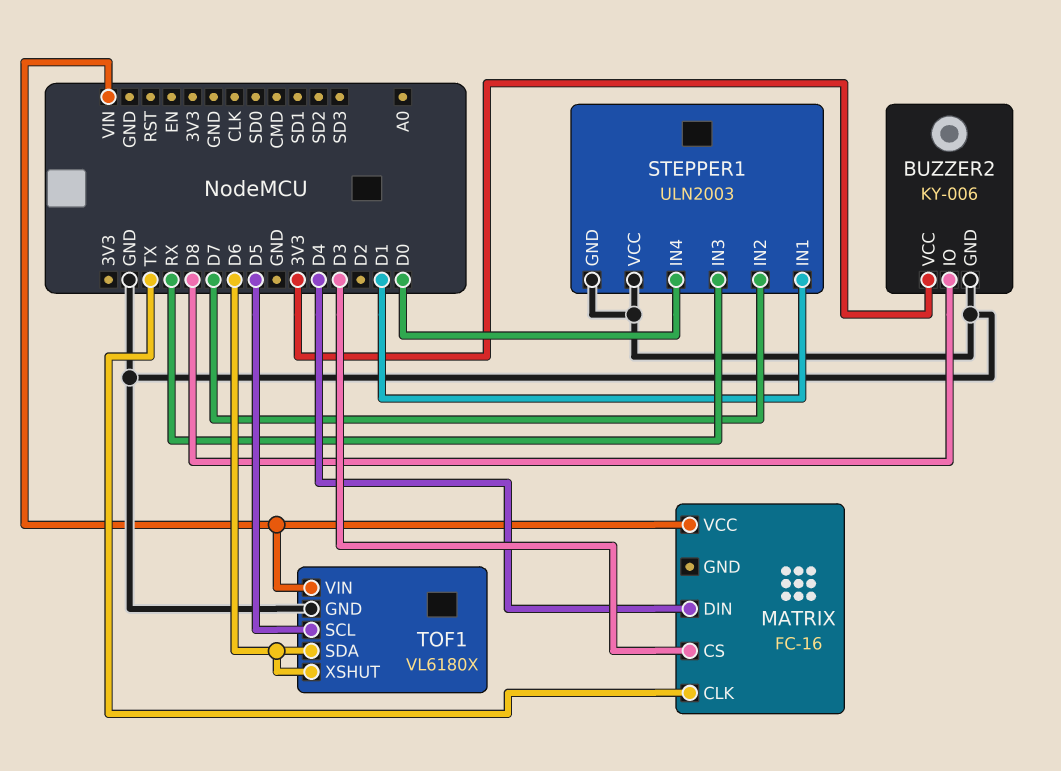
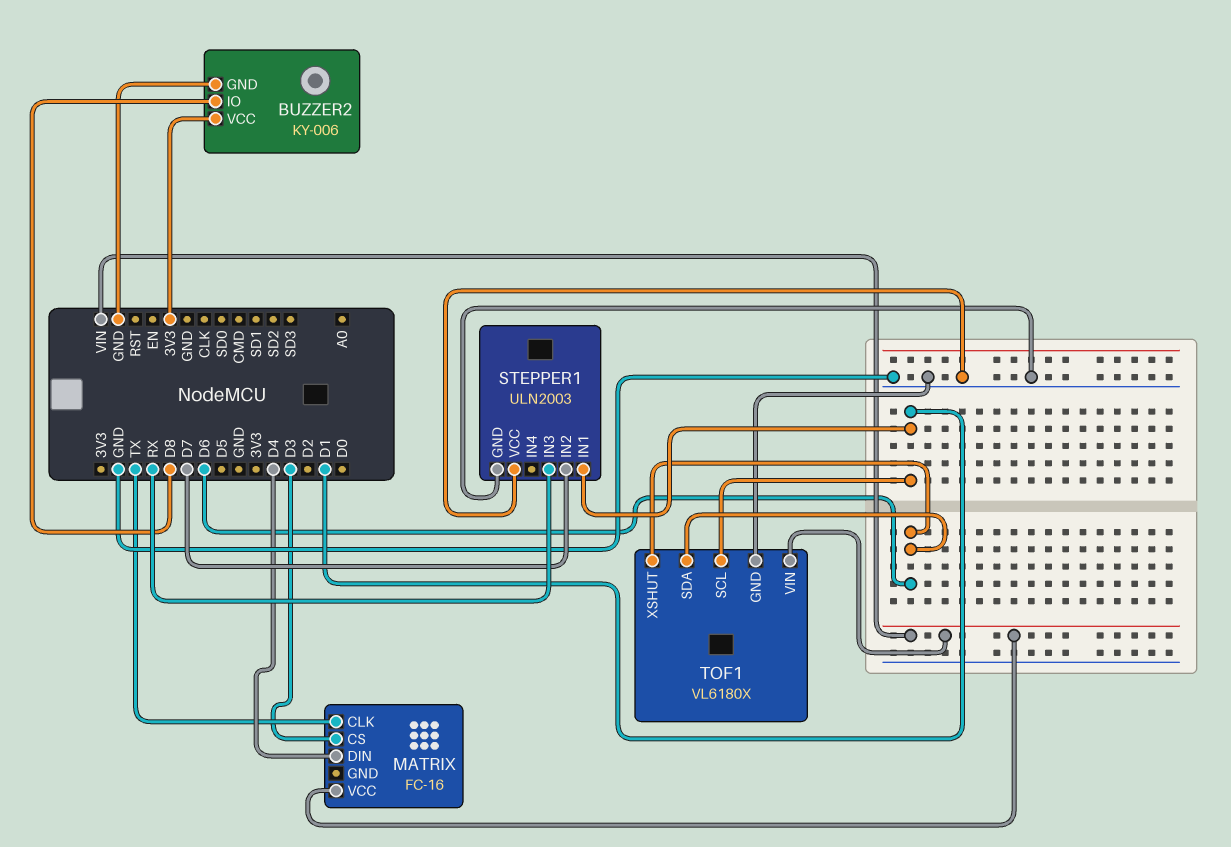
STEPPER1 pin IN4: D0 -> none
TOF1 pin SCL: D5 -> D1

